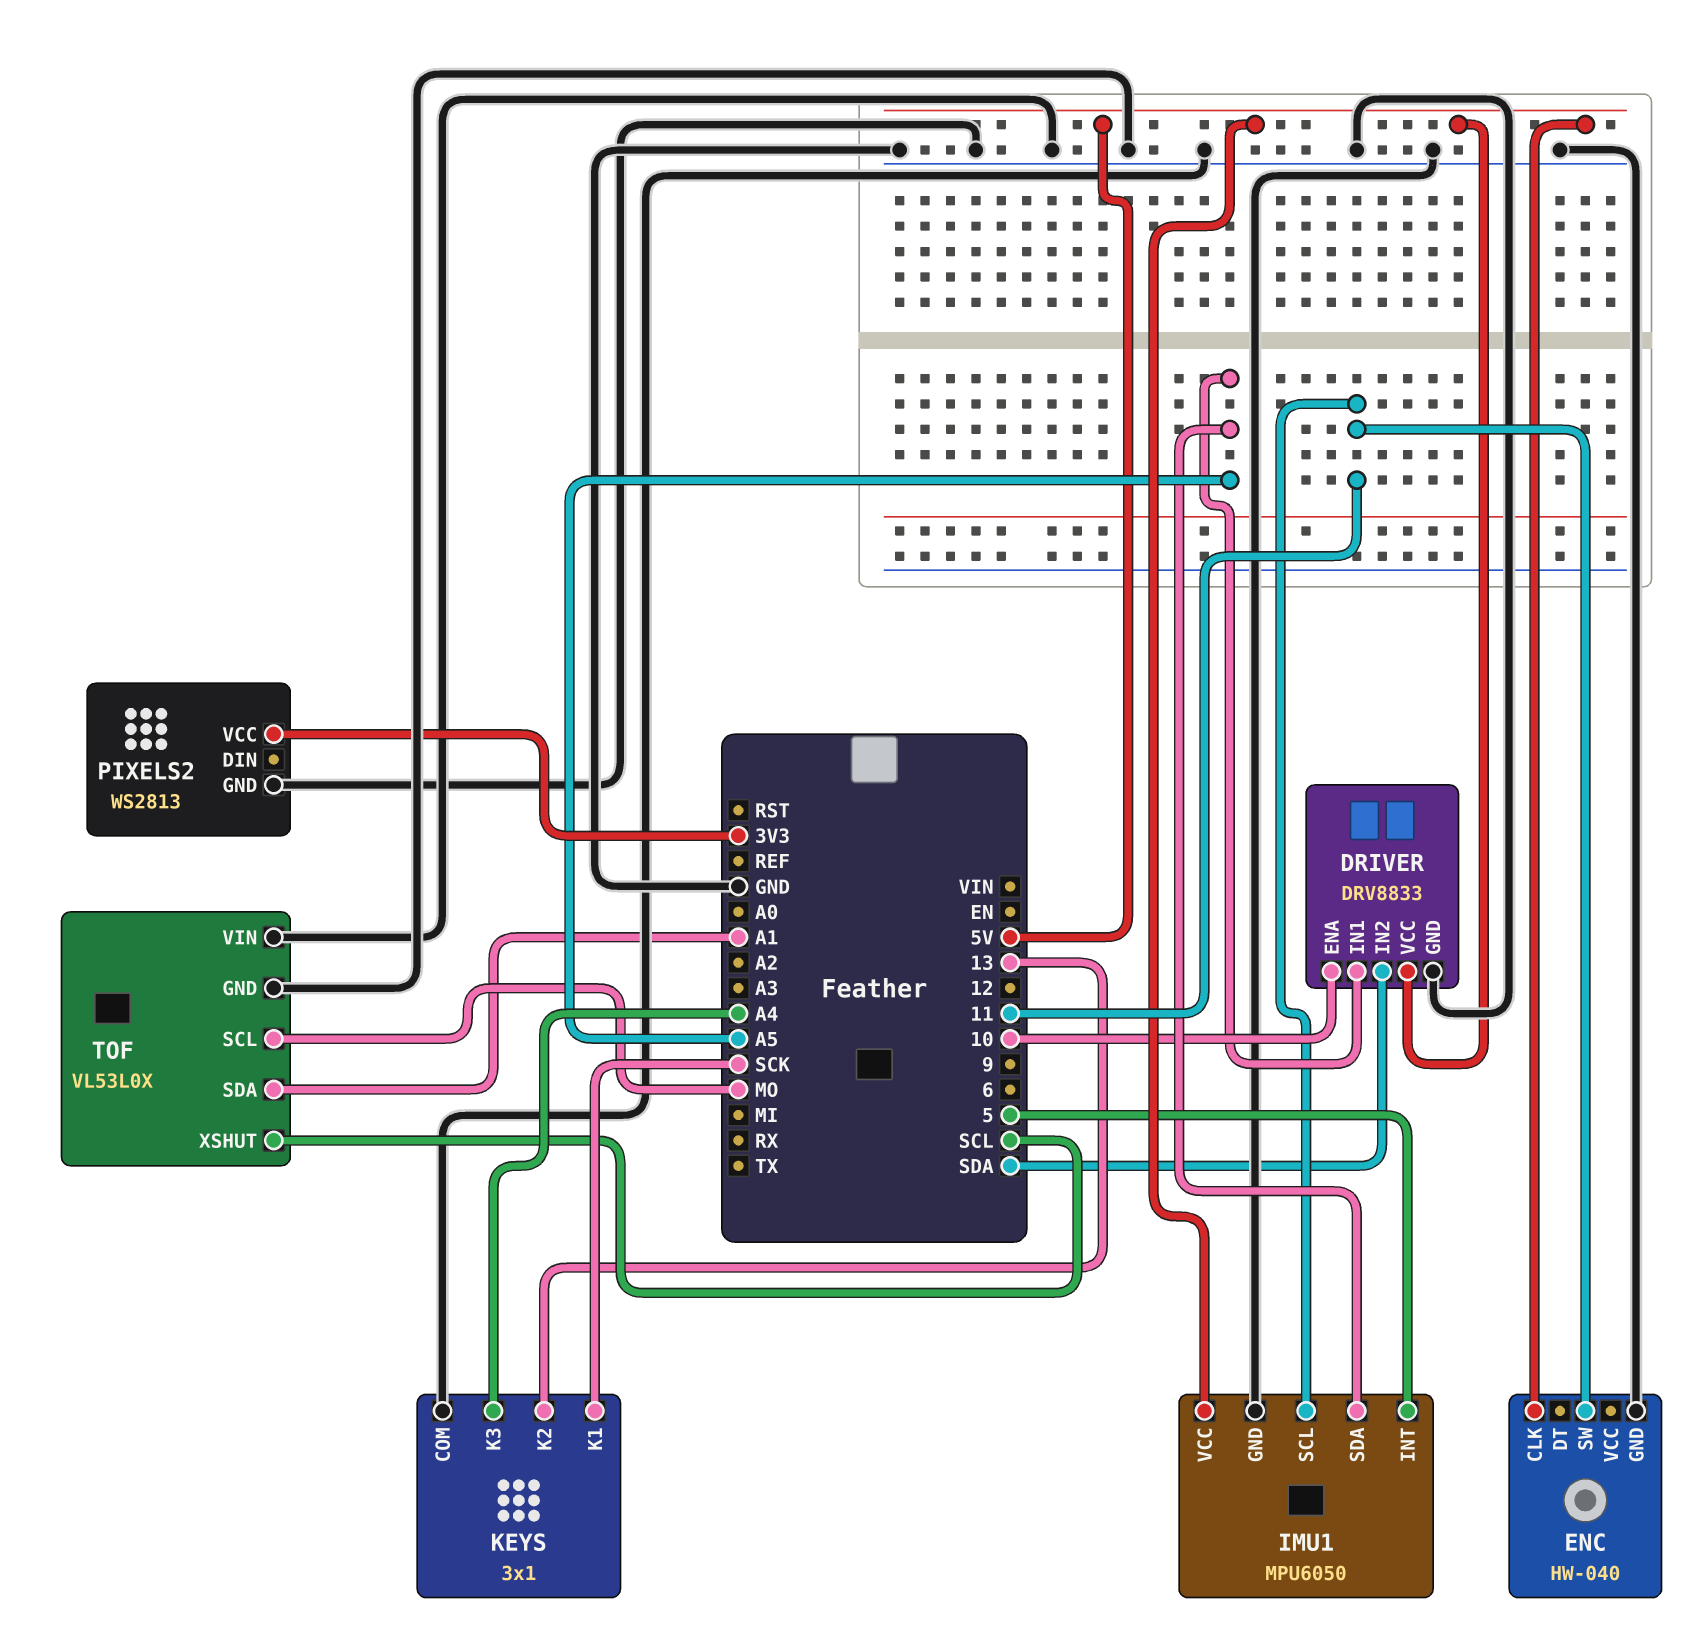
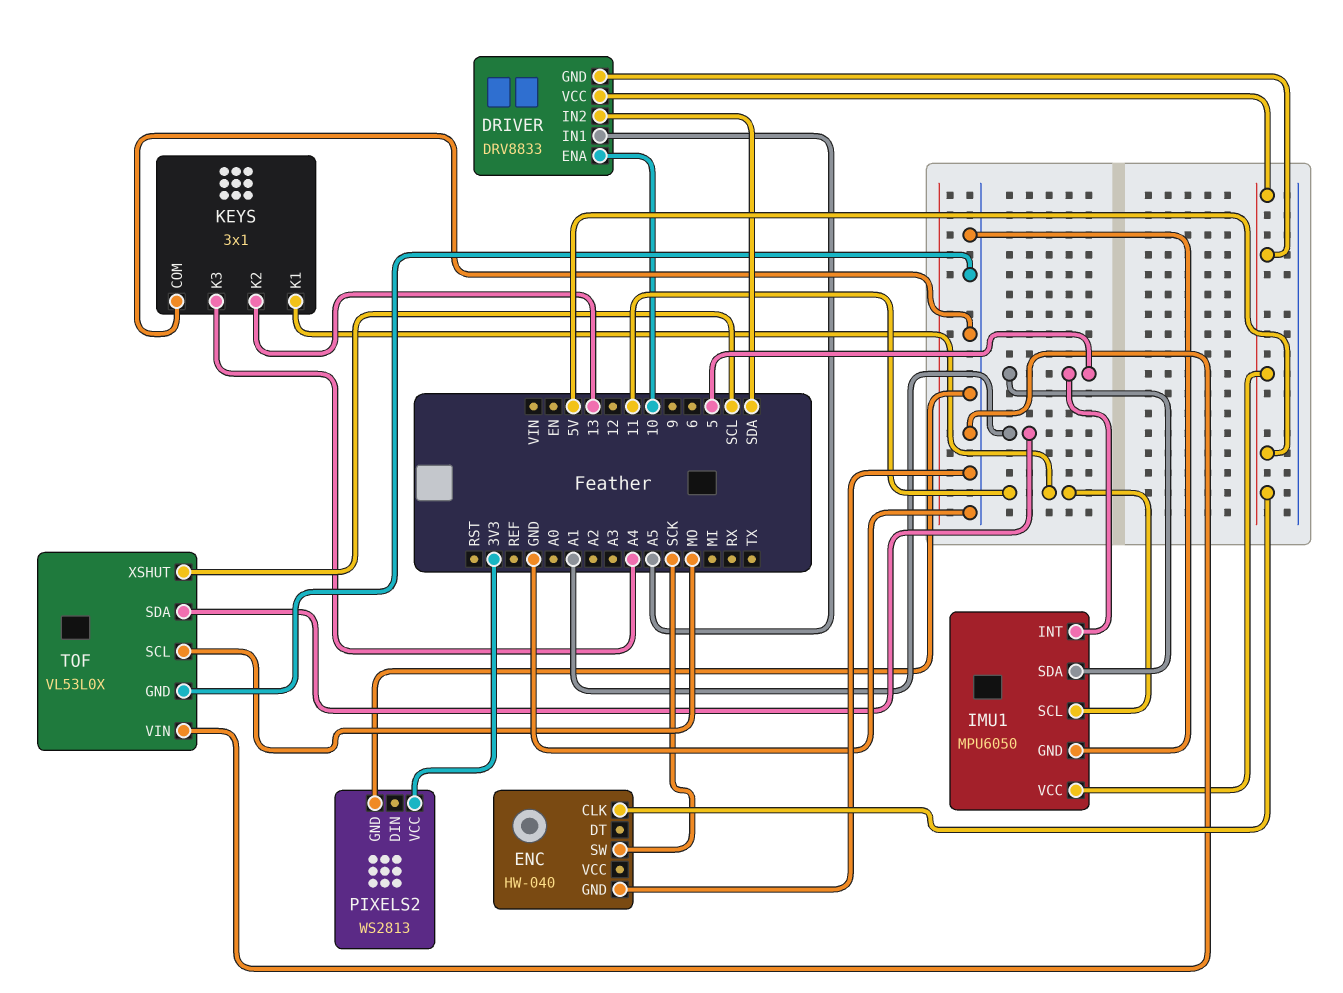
DRIVER pin GND: GND -> 5V
ENC pin SW: 11 -> SCK
IMU1 pin SDA: A5 -> 5
KEYS pin K1: SCK -> 11

